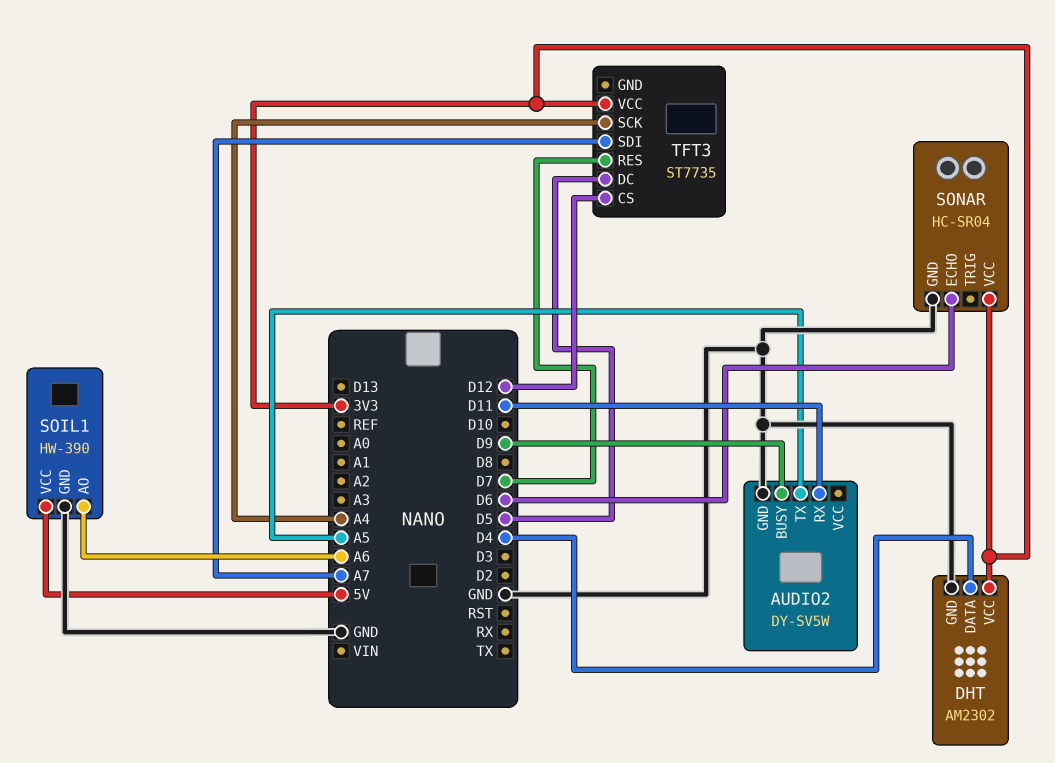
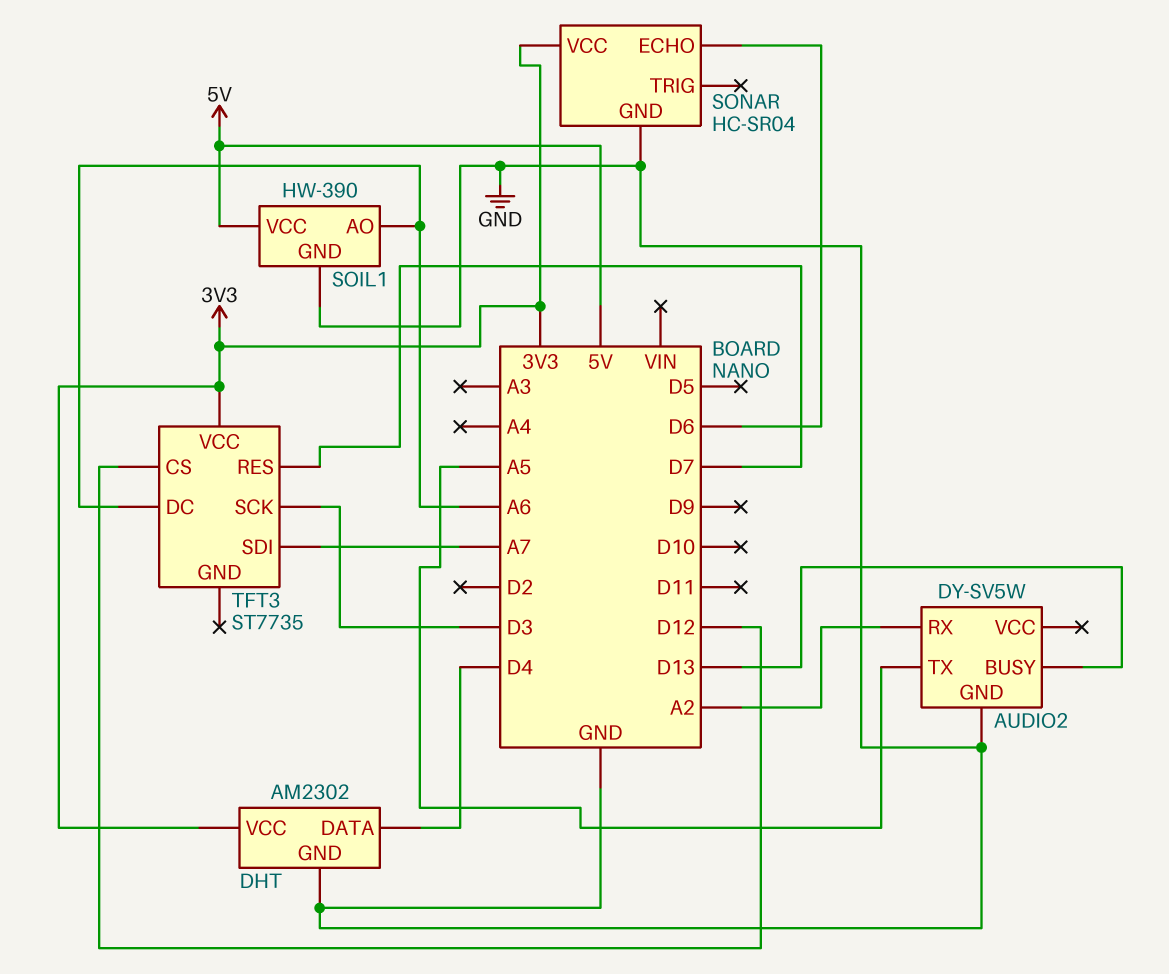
AUDIO2 pin BUSY: D9 -> D13
AUDIO2 pin RX: D11 -> A2
TFT3 pin DC: D5 -> A6
TFT3 pin SCK: A4 -> D3

